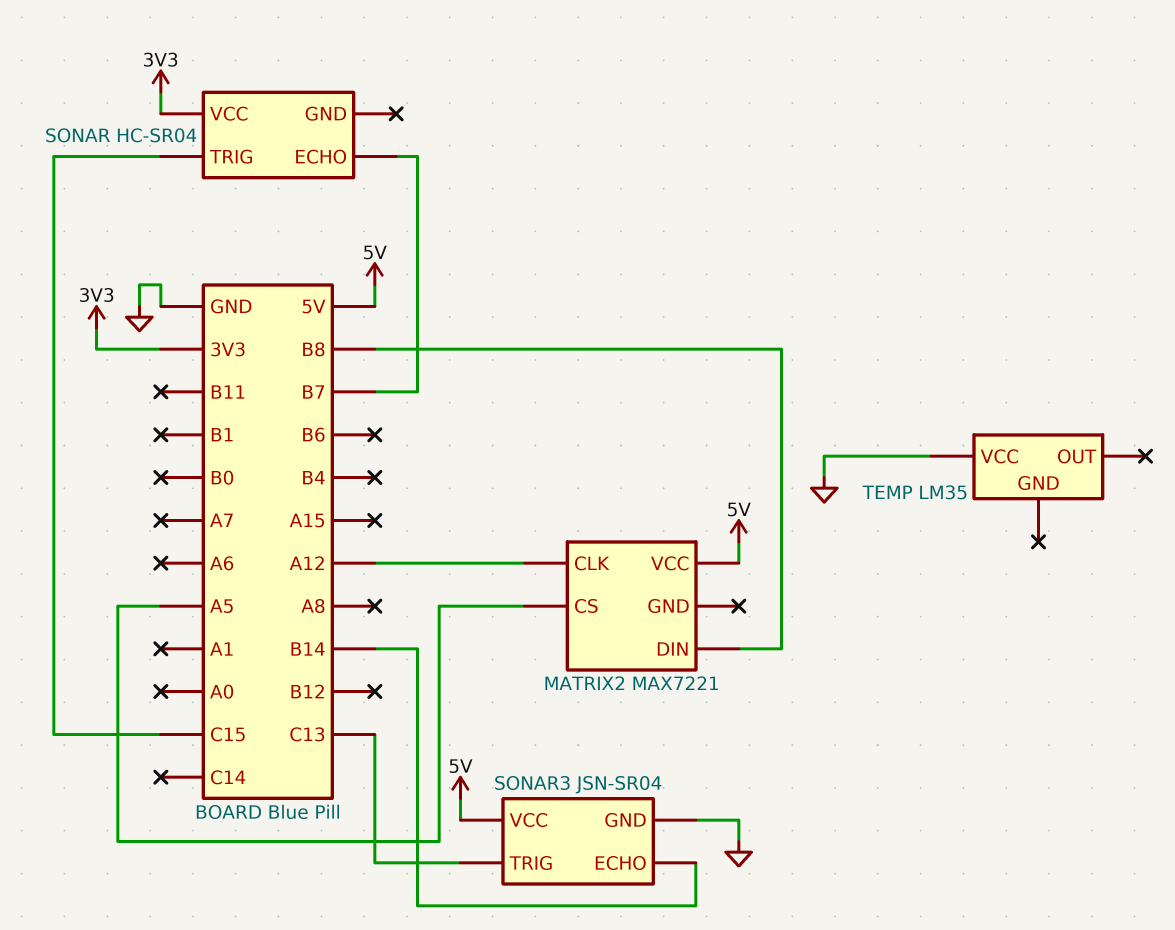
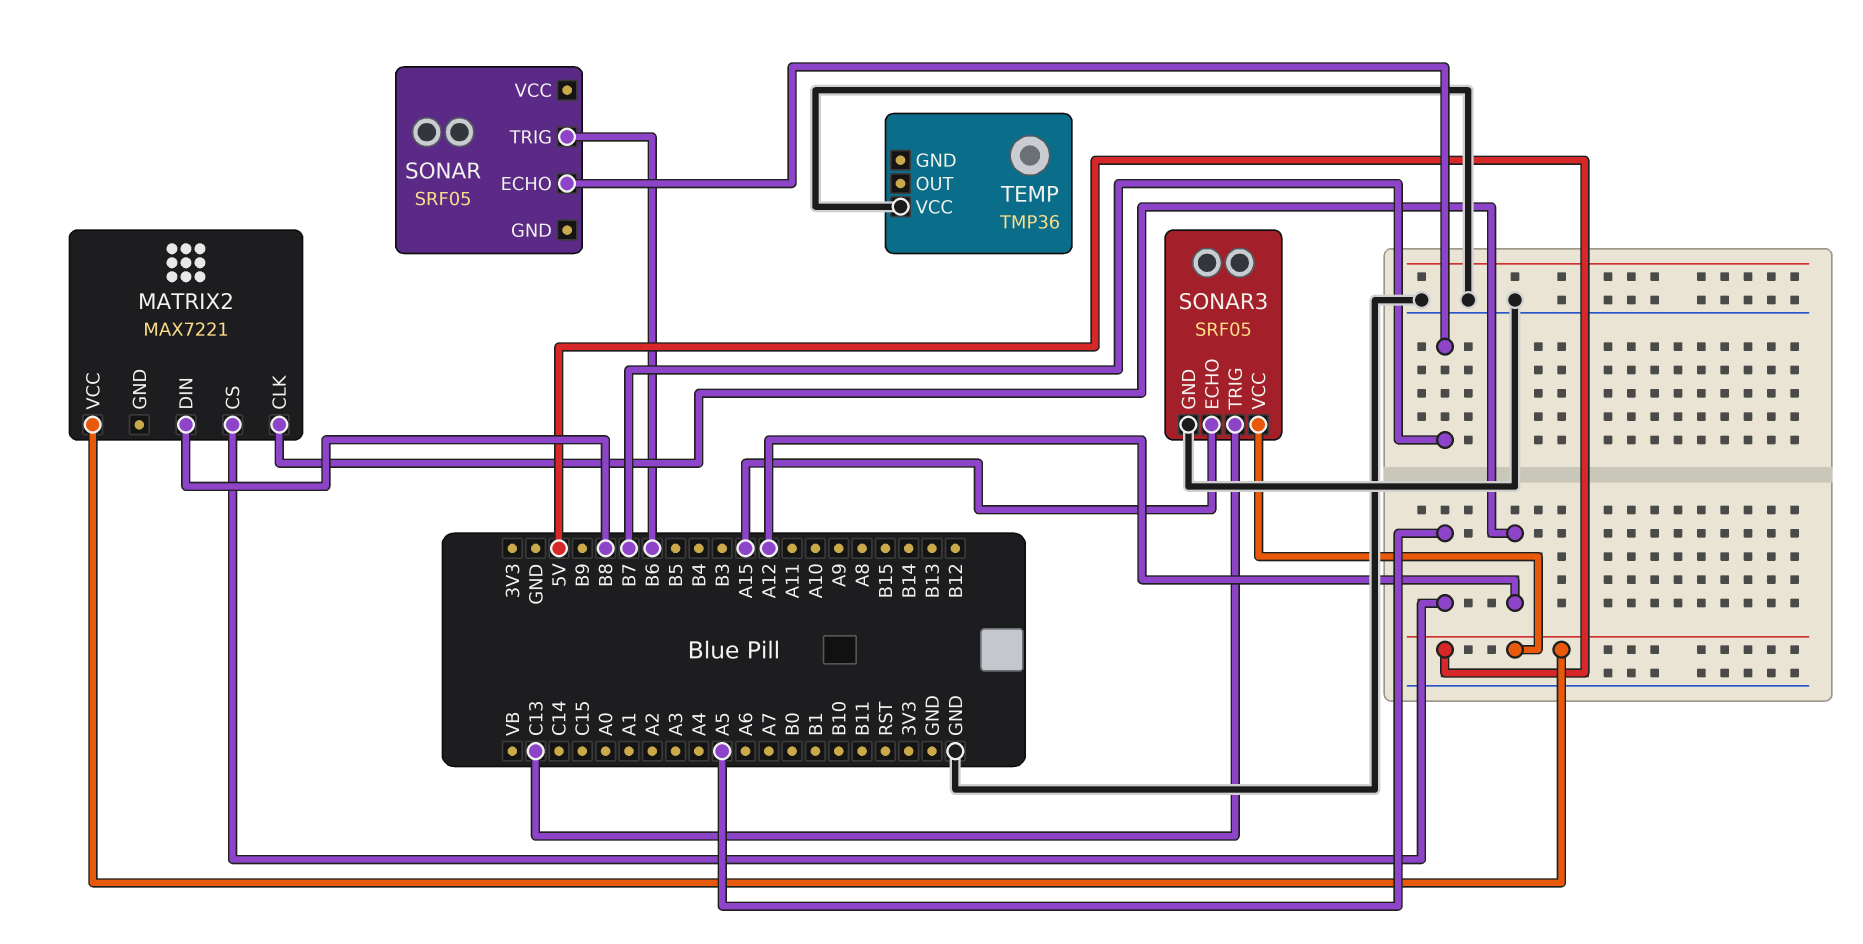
SONAR: HC-SR04 -> SRF05
SONAR pin TRIG: C15 -> B6
SONAR pin VCC: 3V3 -> none
SONAR3: JSN-SR04 -> SRF05
SONAR3 pin ECHO: B14 -> A15
TEMP: LM35 -> TMP36

